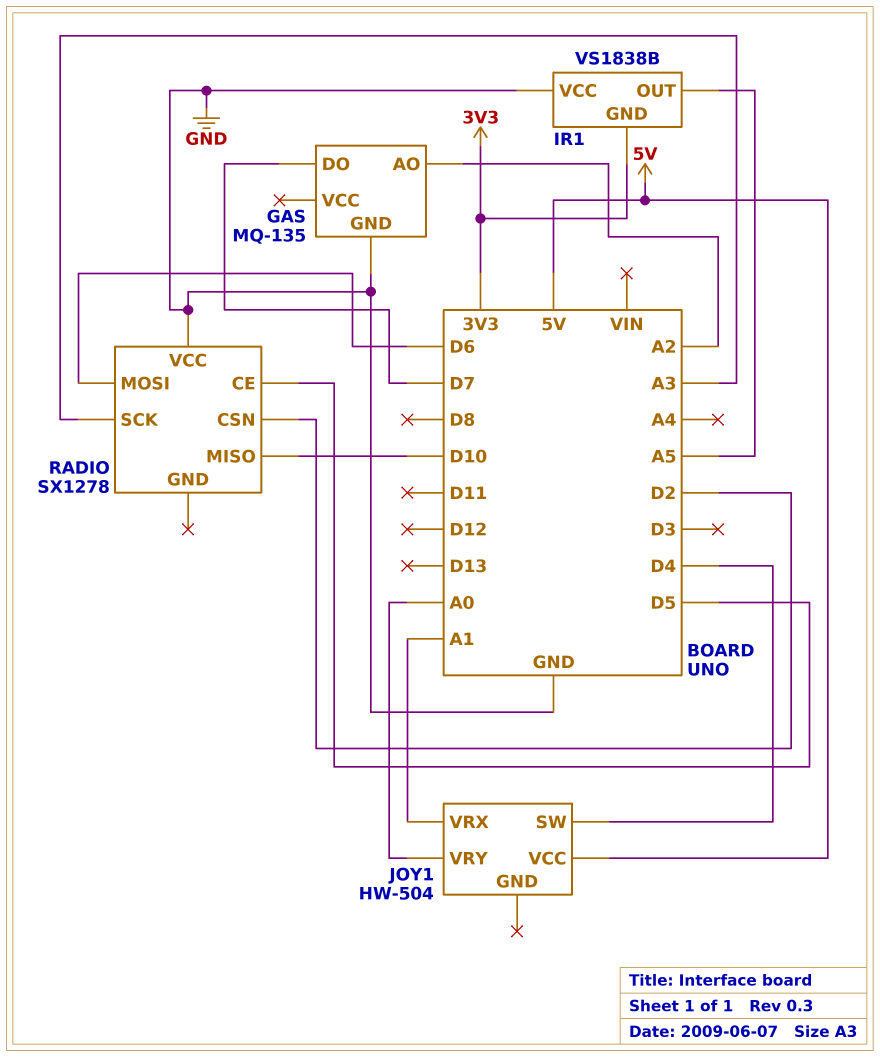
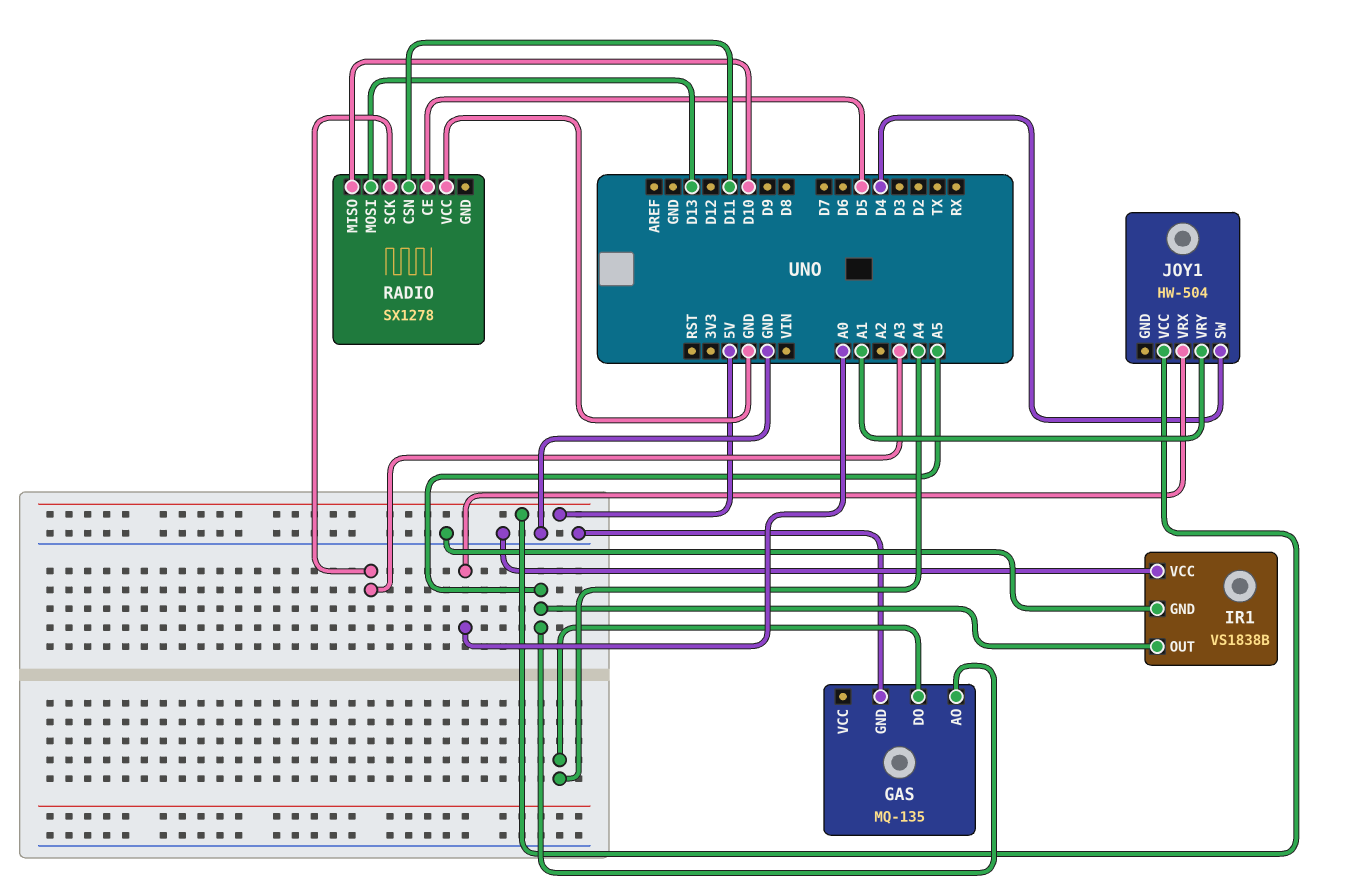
GAS pin AO: A2 -> A5
GAS pin DO: D7 -> A4
IR1 pin GND: 3V3 -> GND
JOY1 pin VRX: A1 -> A0
JOY1 pin VRY: A0 -> A1
RADIO pin CSN: D2 -> D11
RADIO pin MOSI: D6 -> D13

